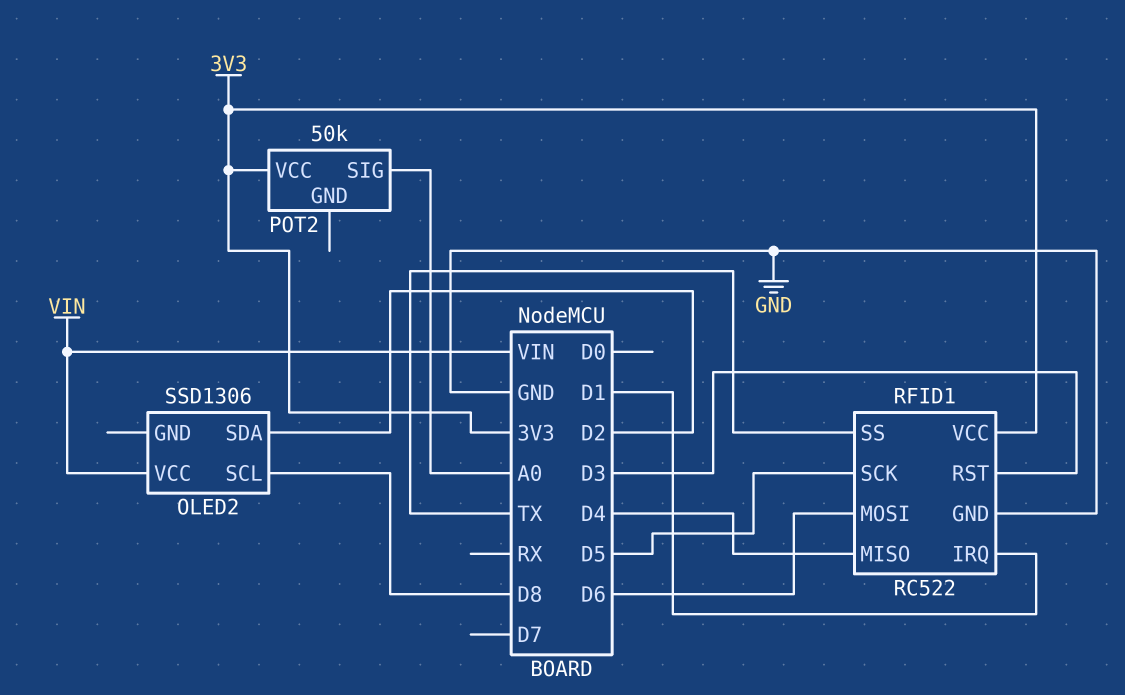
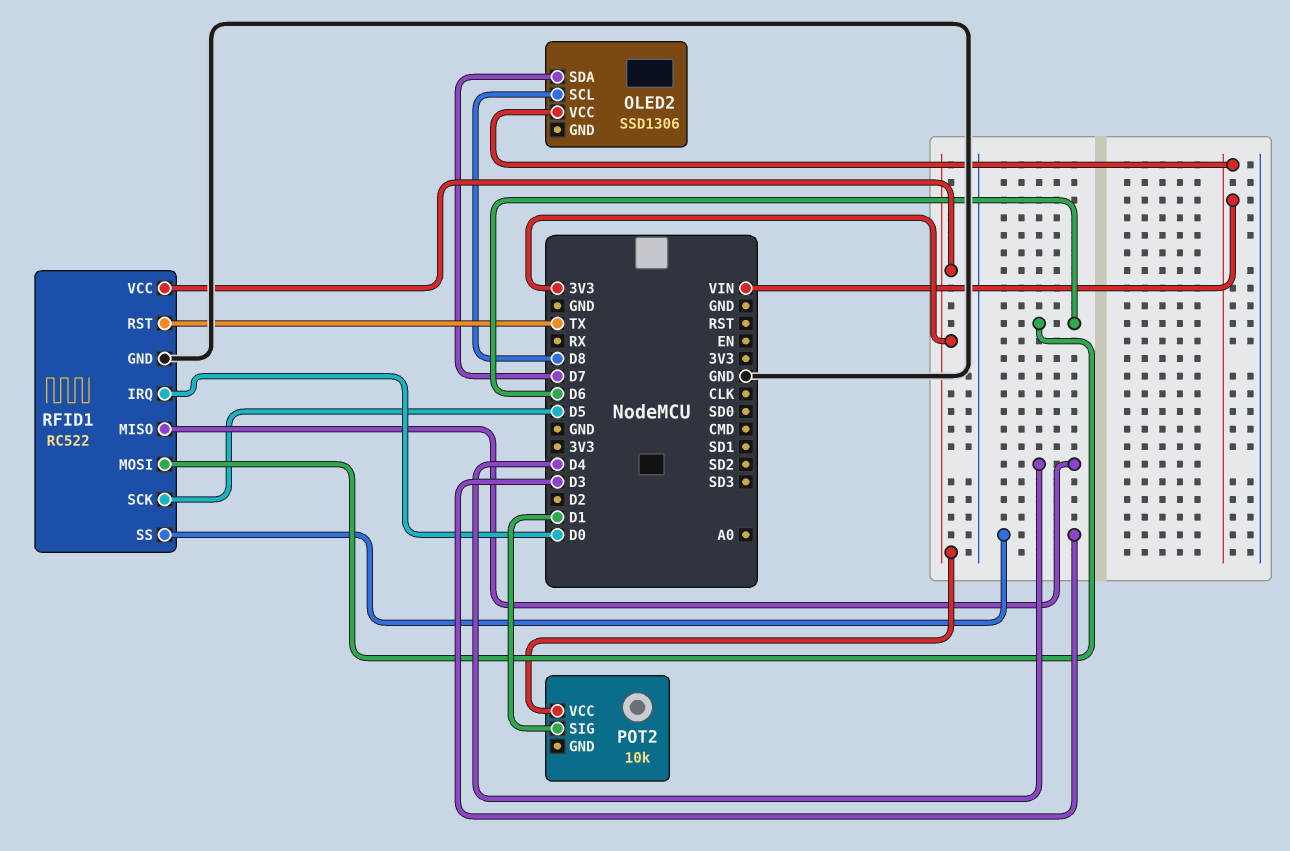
OLED2 pin SDA: D2 -> D7
POT2: 50k -> 10k
POT2 pin SIG: A0 -> D1
RFID1 pin IRQ: D1 -> D0
RFID1 pin RST: D3 -> TX
RFID1 pin SS: TX -> D3

